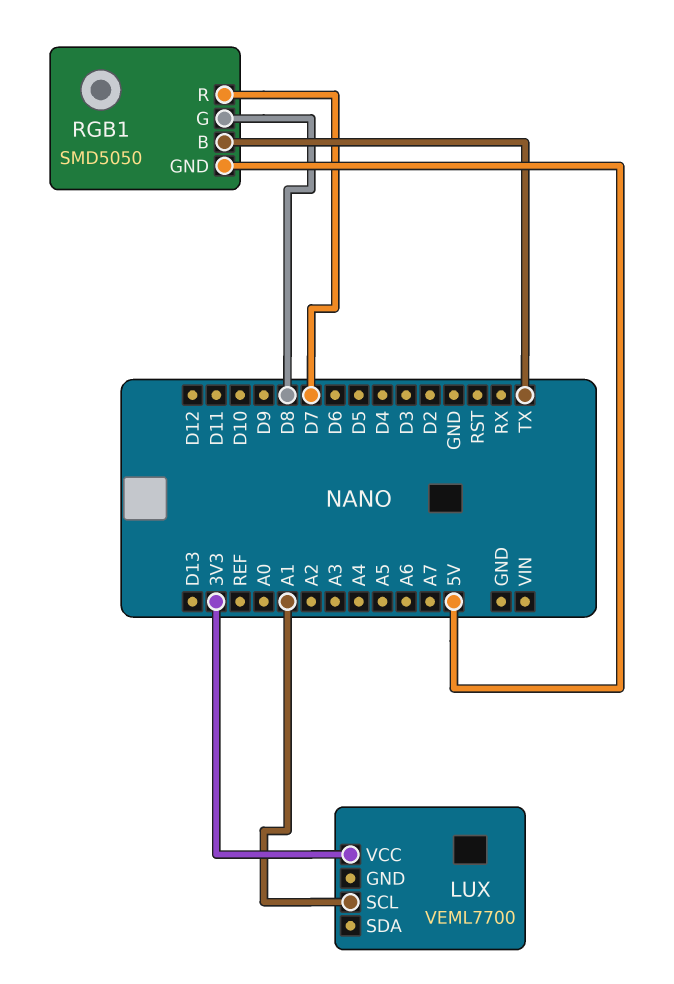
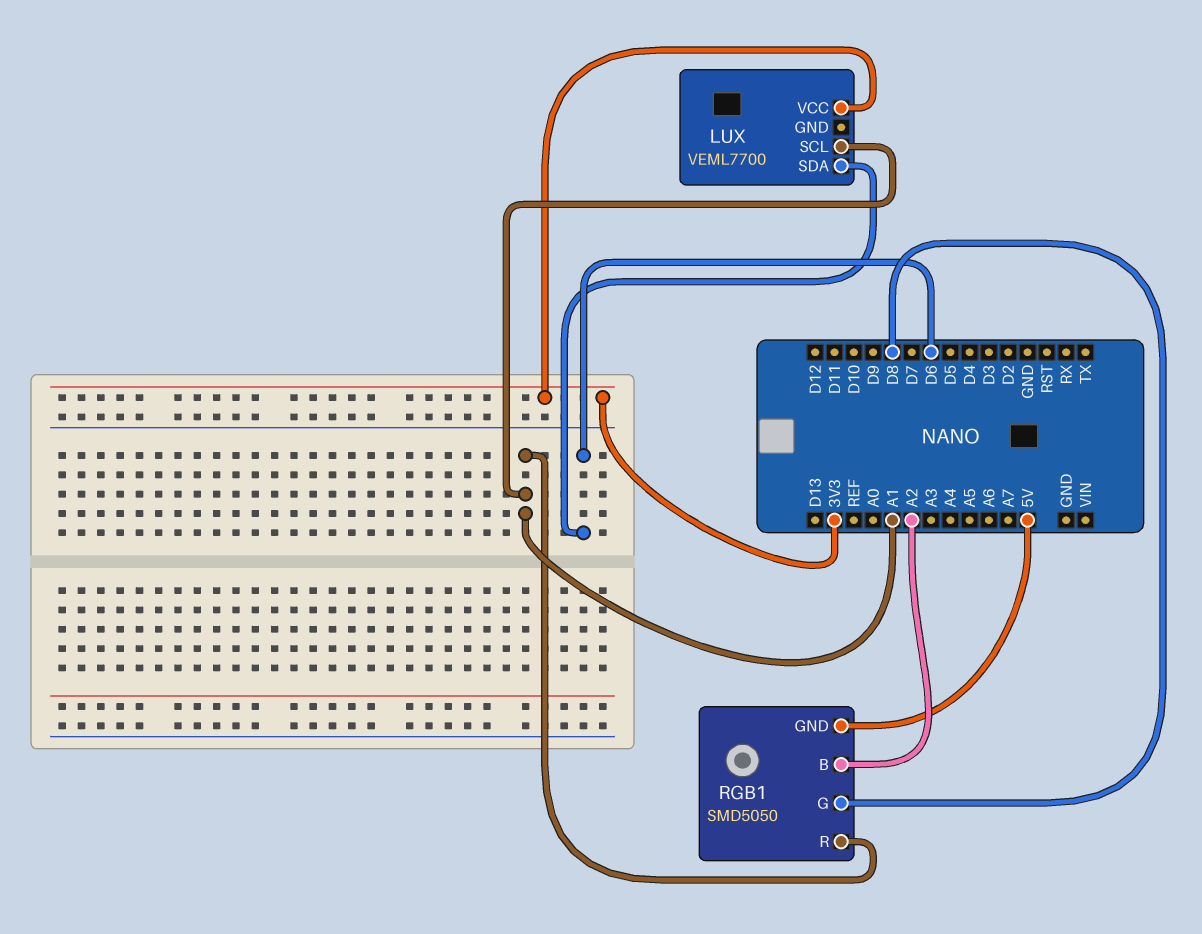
LUX pin SDA: none -> D6
RGB1 pin B: TX -> A2
RGB1 pin R: D7 -> A1

